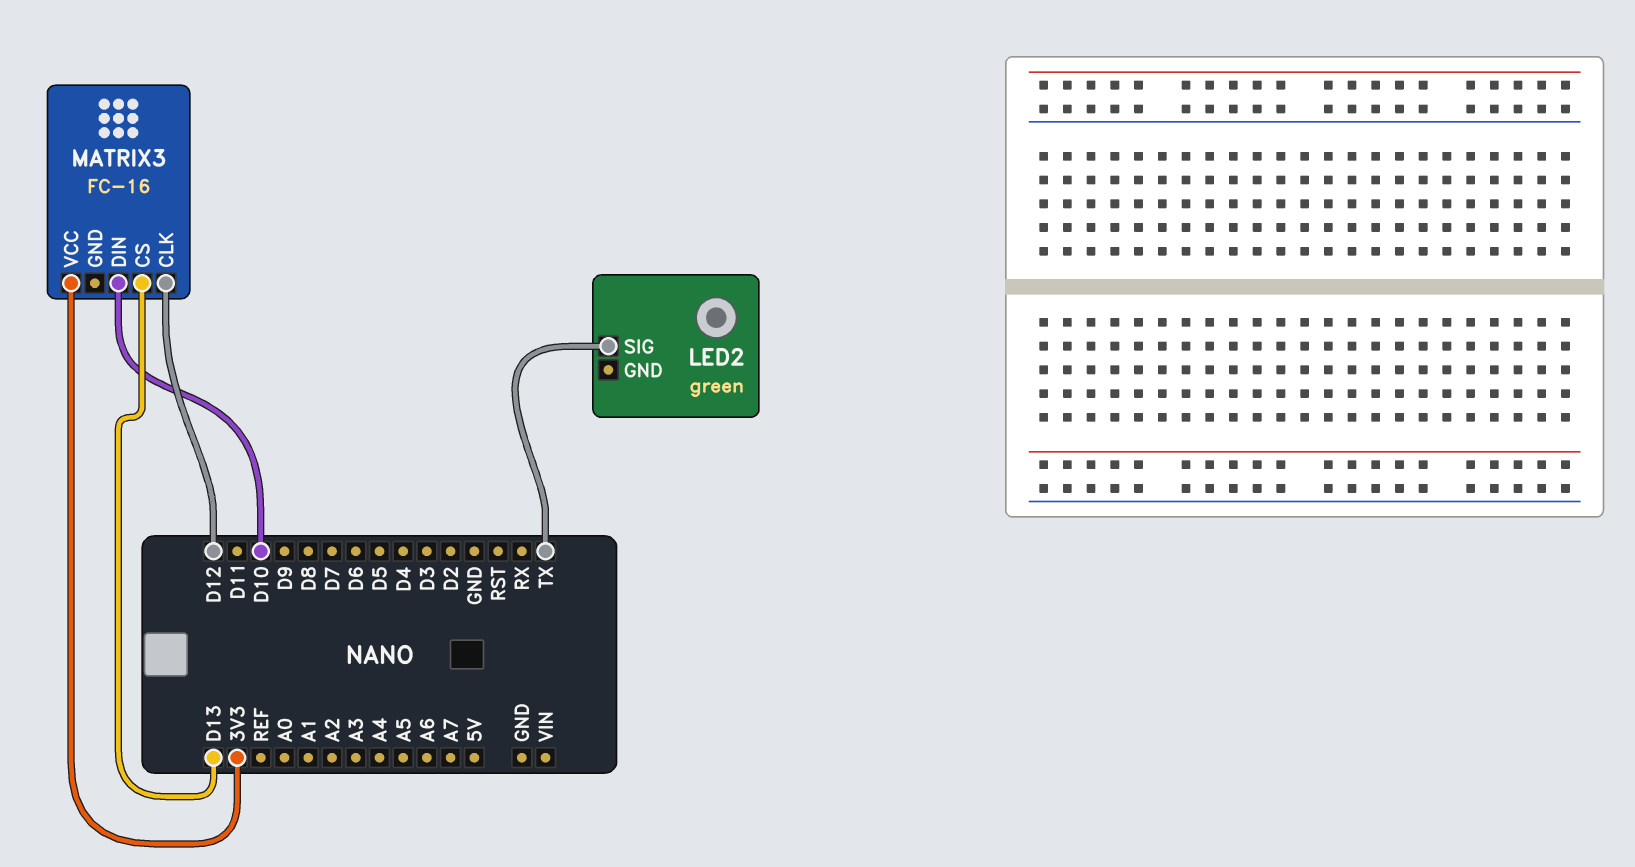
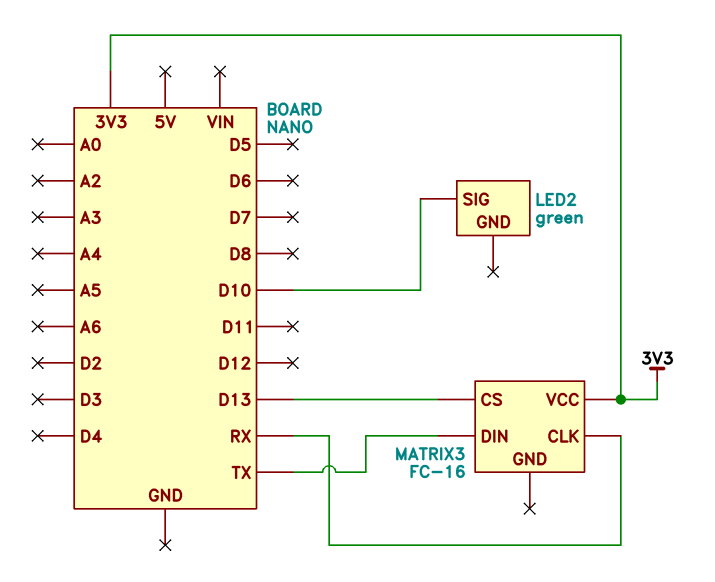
LED2 pin SIG: TX -> D10
MATRIX3 pin CLK: D12 -> RX
MATRIX3 pin DIN: D10 -> TX

